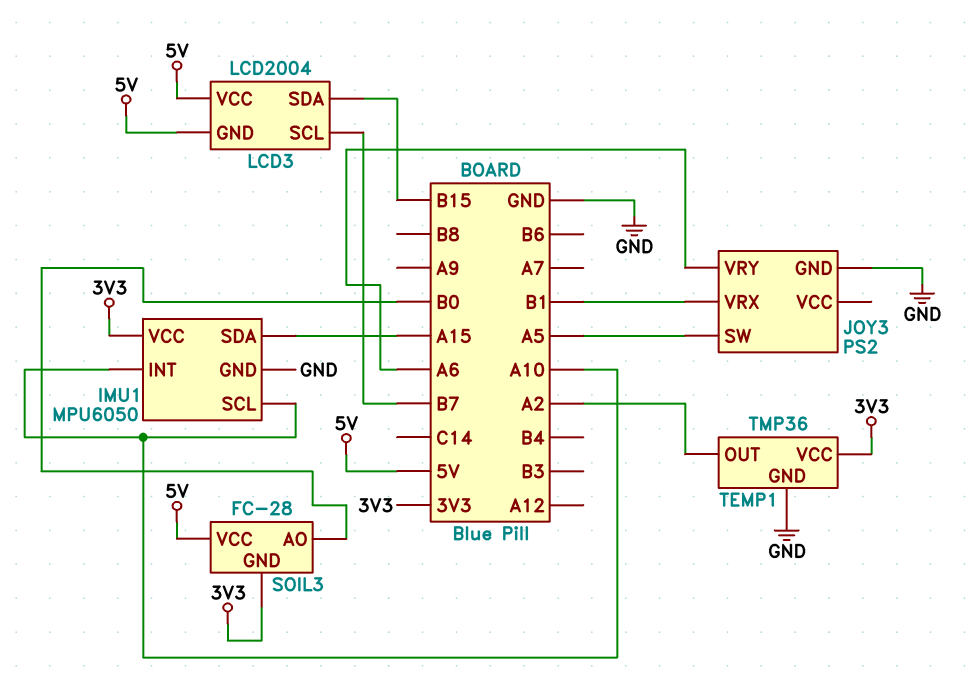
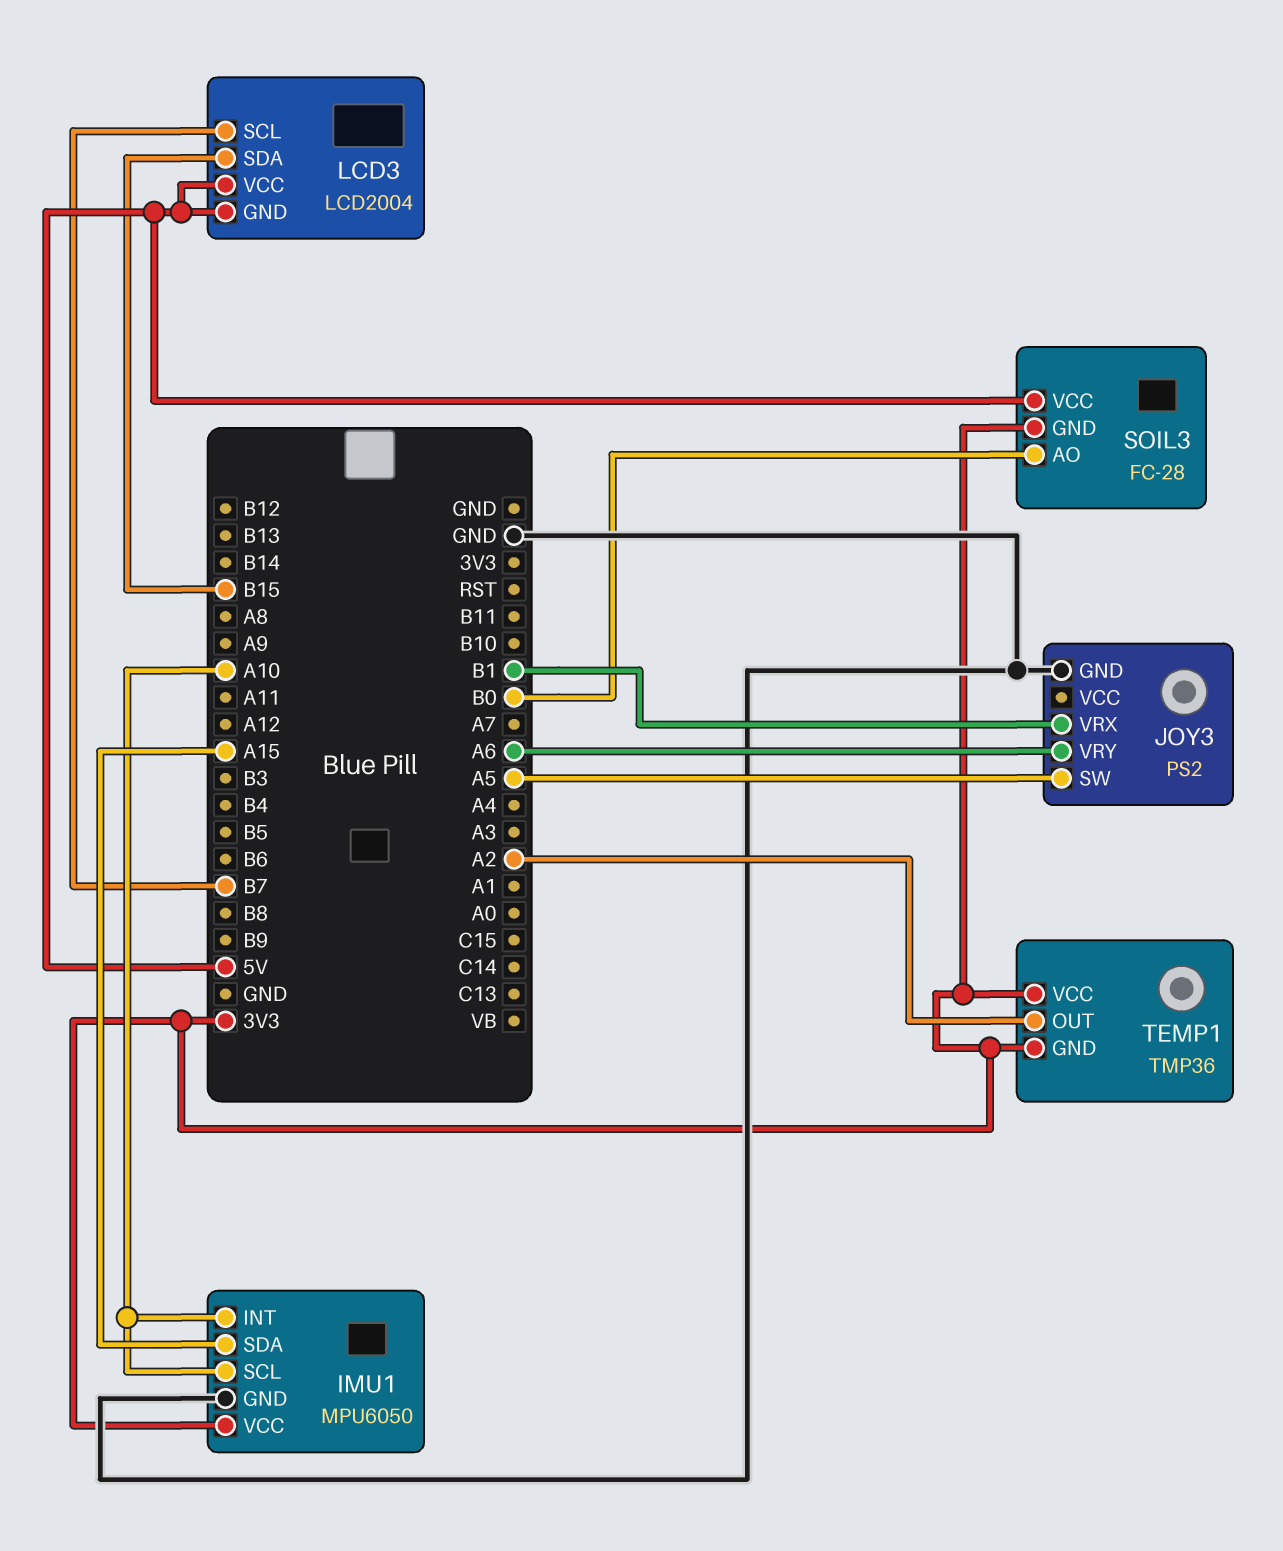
TEMP1 pin GND: GND -> 3V3

